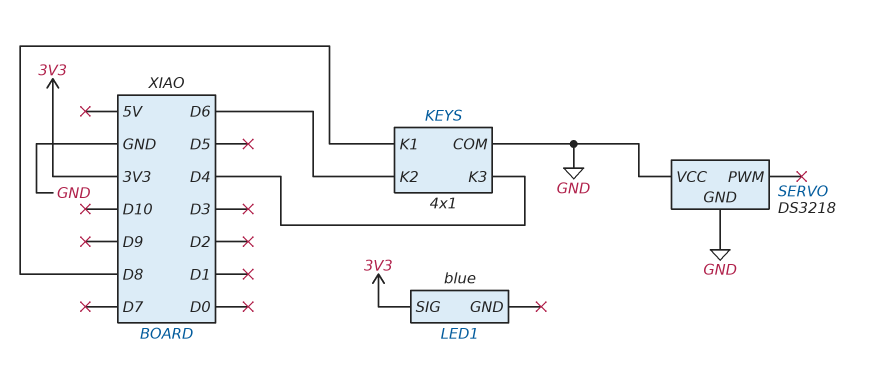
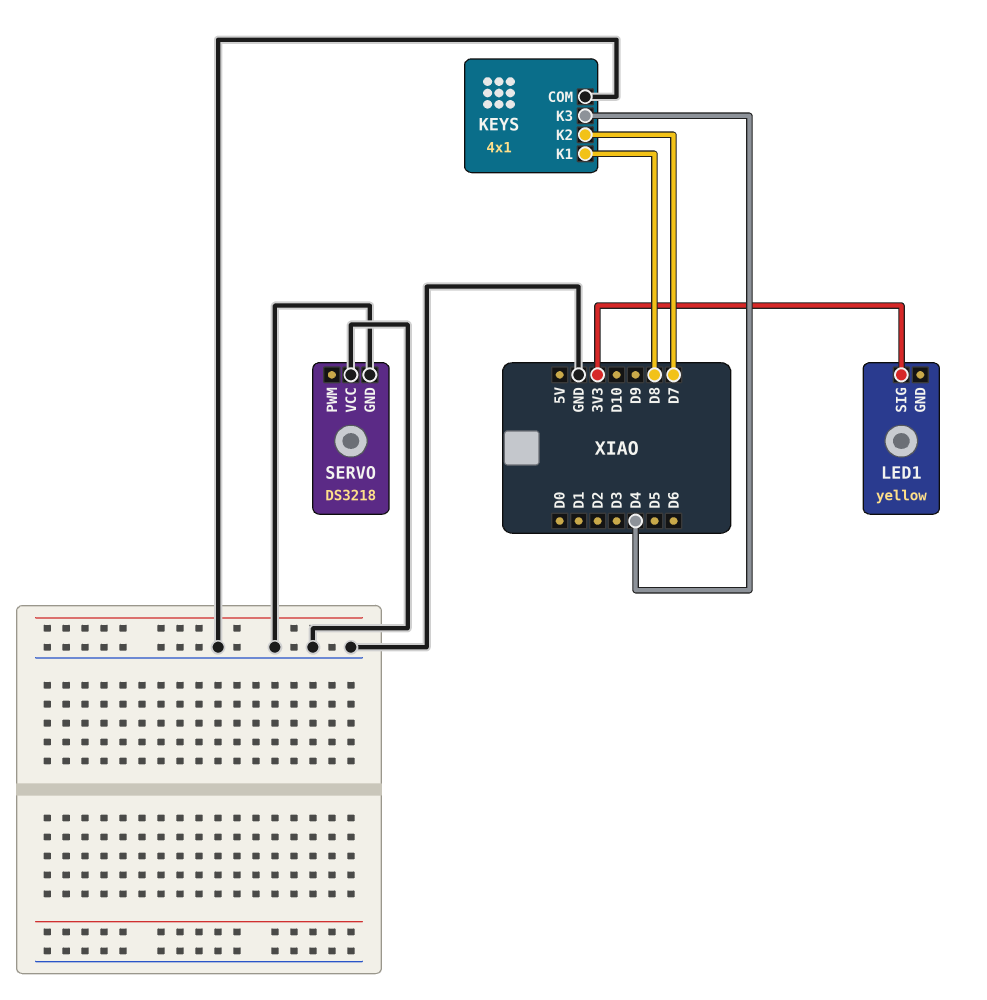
KEYS pin K2: D6 -> D7
LED1: blue -> yellow

